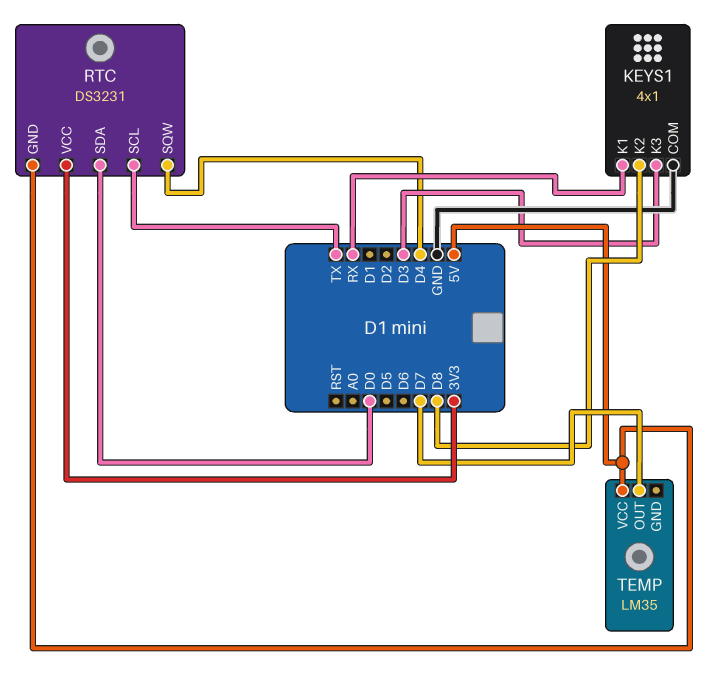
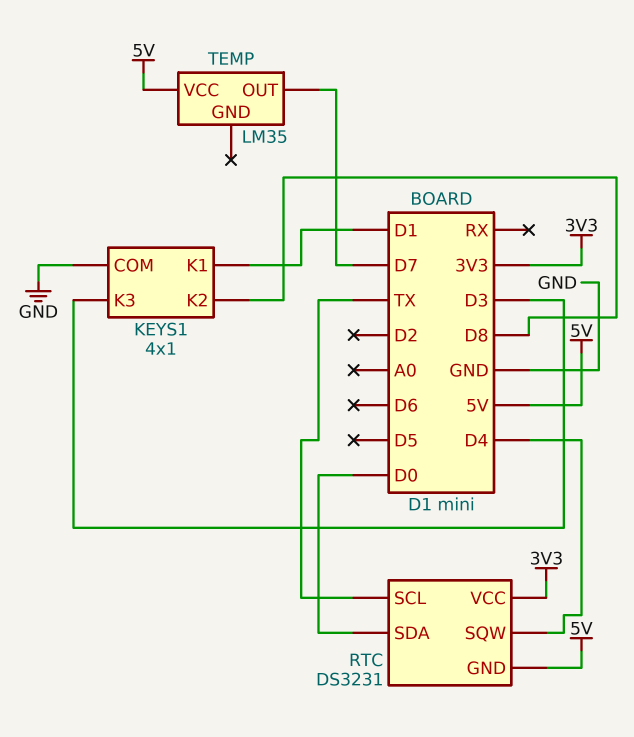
KEYS1 pin K1: RX -> D1

